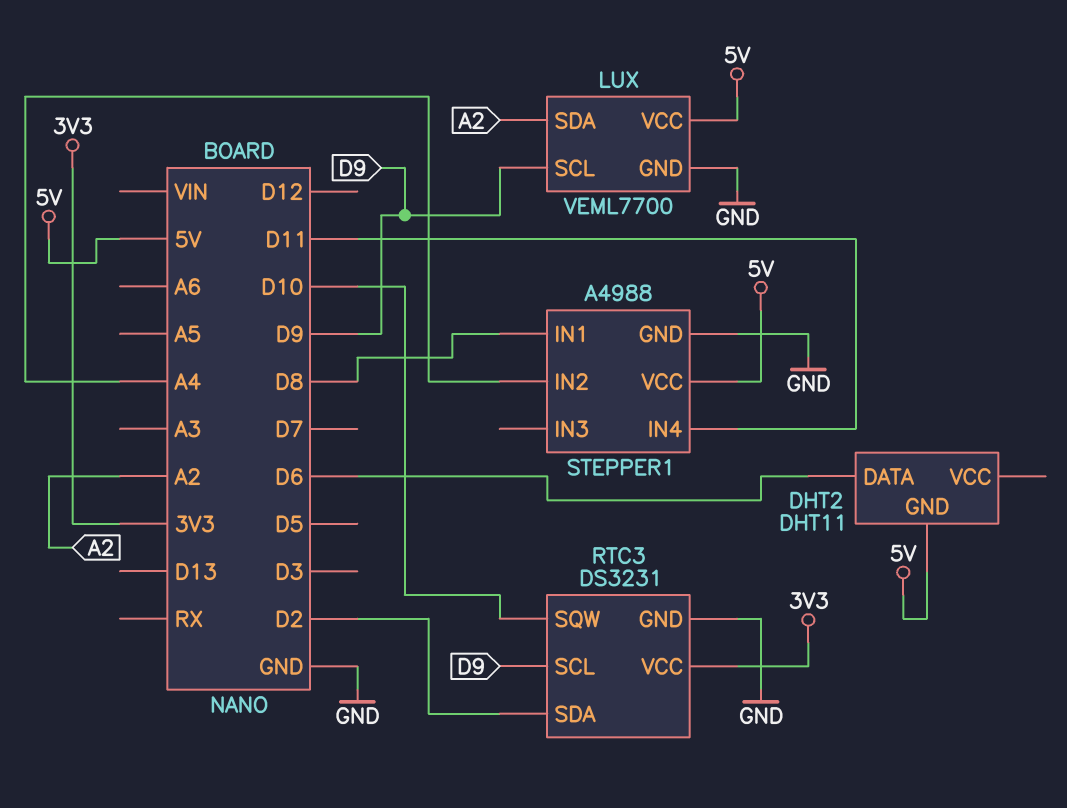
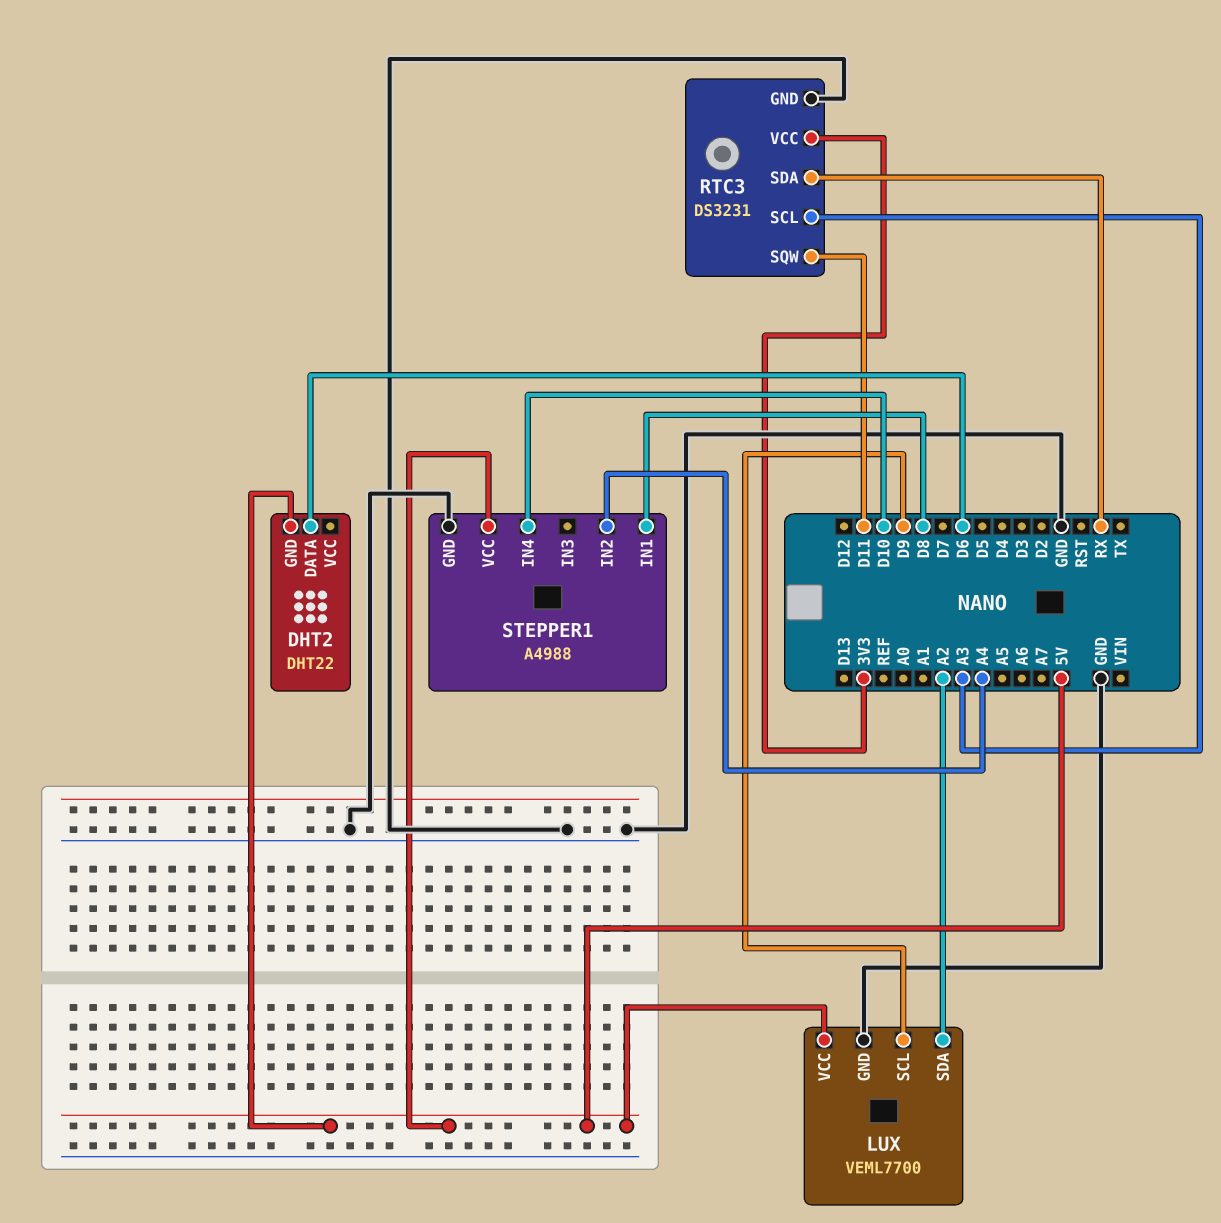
DHT2: DHT11 -> DHT22
RTC3 pin SCL: D9 -> A3
RTC3 pin SDA: D2 -> RX
RTC3 pin SQW: D10 -> D11
STEPPER1 pin IN4: D11 -> D10

